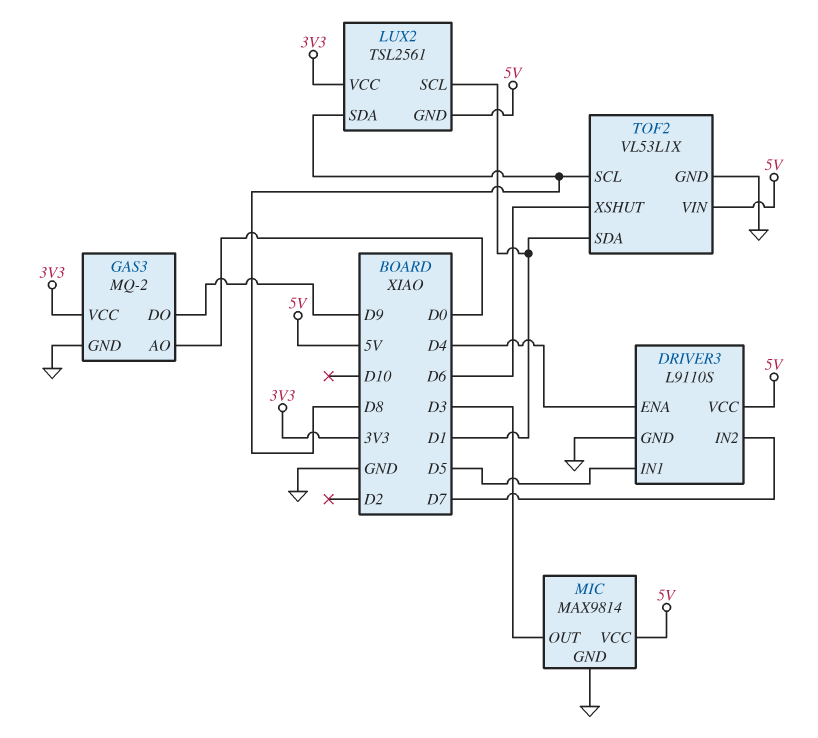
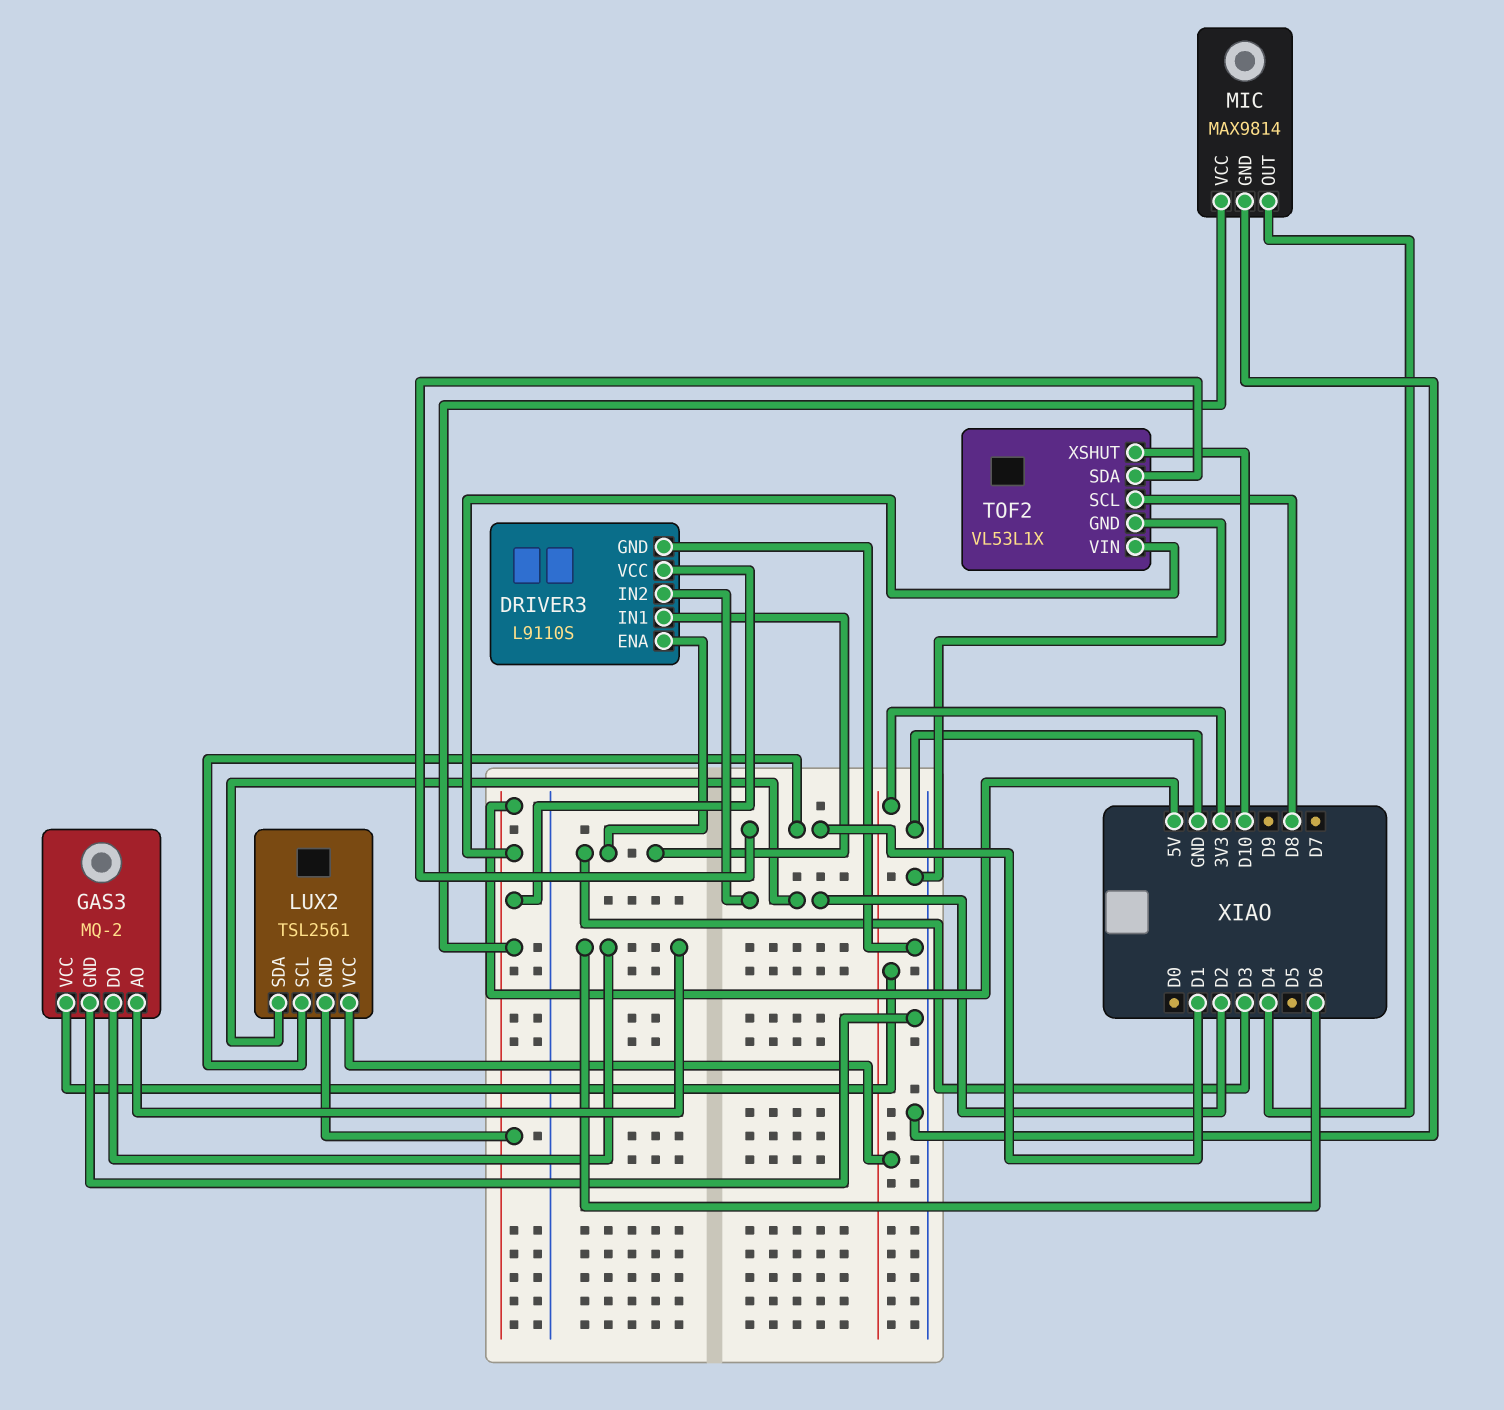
DRIVER3 pin ENA: D4 -> D3
DRIVER3 pin IN1: D5 -> D3
DRIVER3 pin IN2: D7 -> D2
GAS3 pin AO: D0 -> D6
GAS3 pin DO: D9 -> D6
LUX2 pin SDA: D8 -> D2
MIC pin OUT: D3 -> D4
TOF2 pin XSHUT: D6 -> D10

